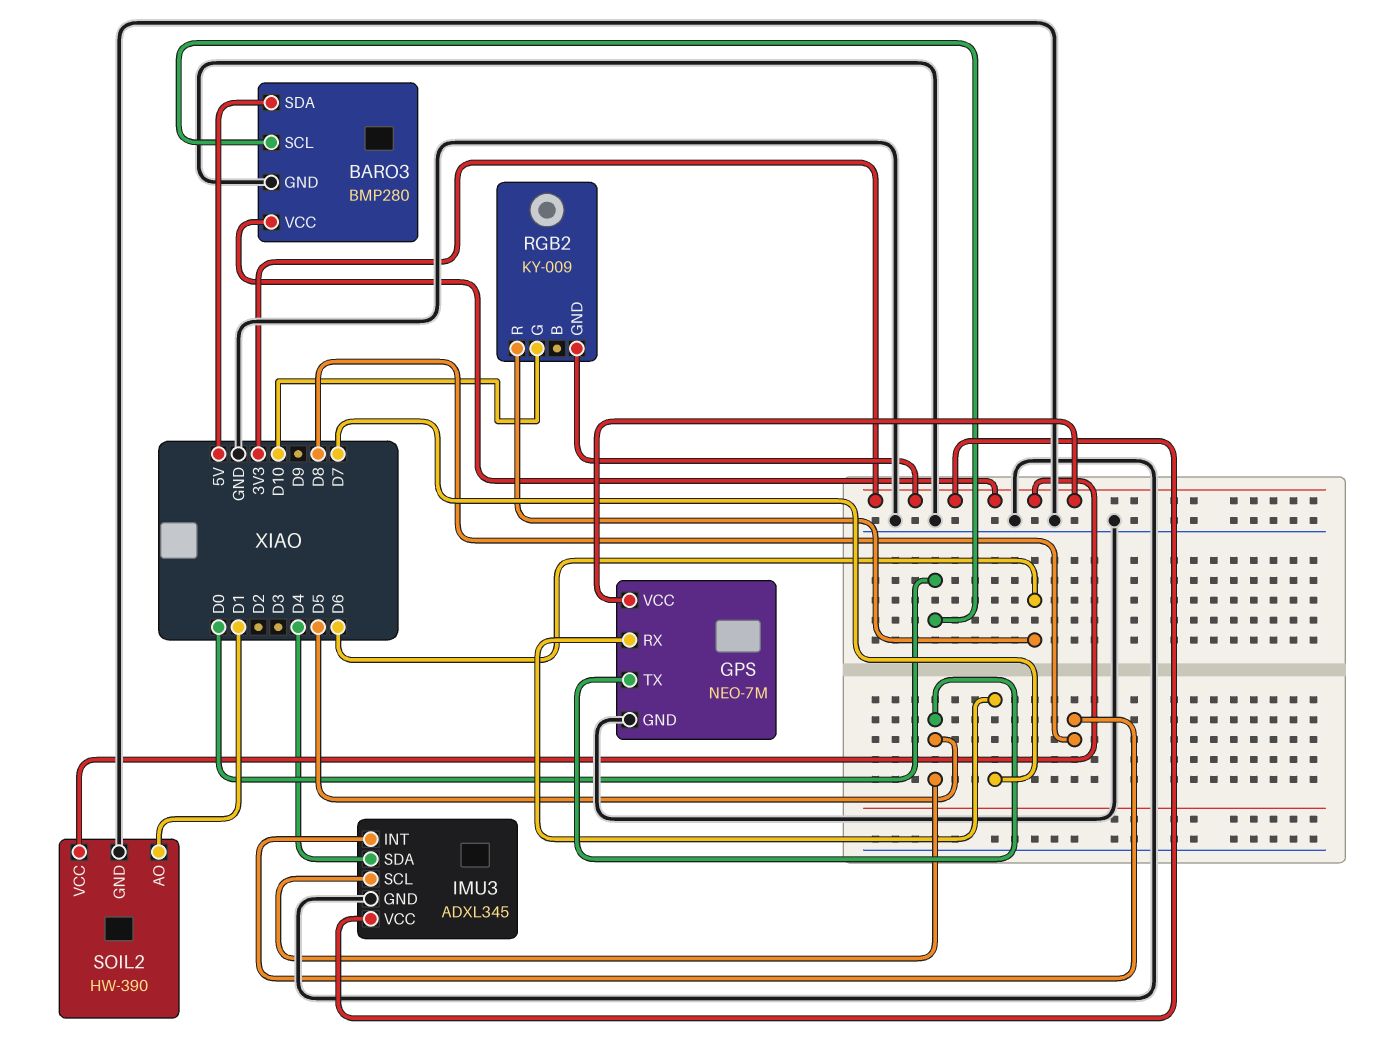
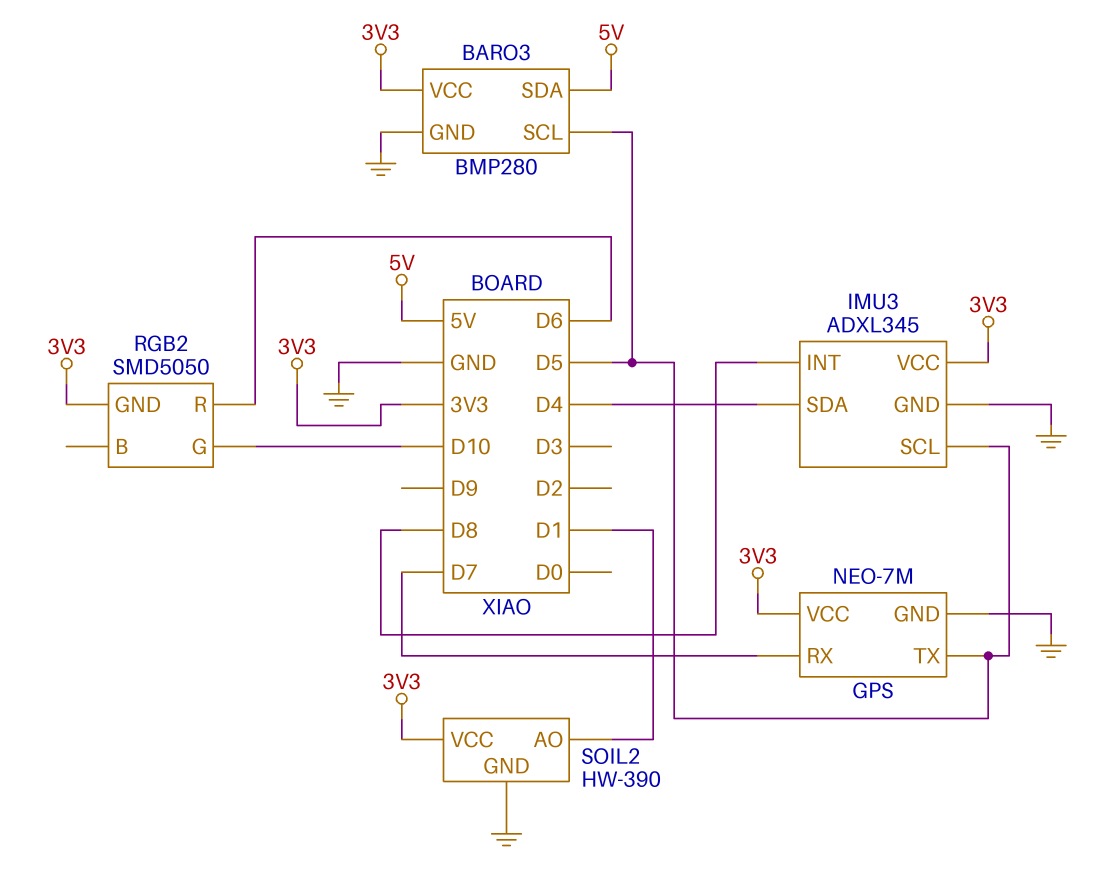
BARO3 pin SCL: D0 -> D5
RGB2: KY-009 -> SMD5050

